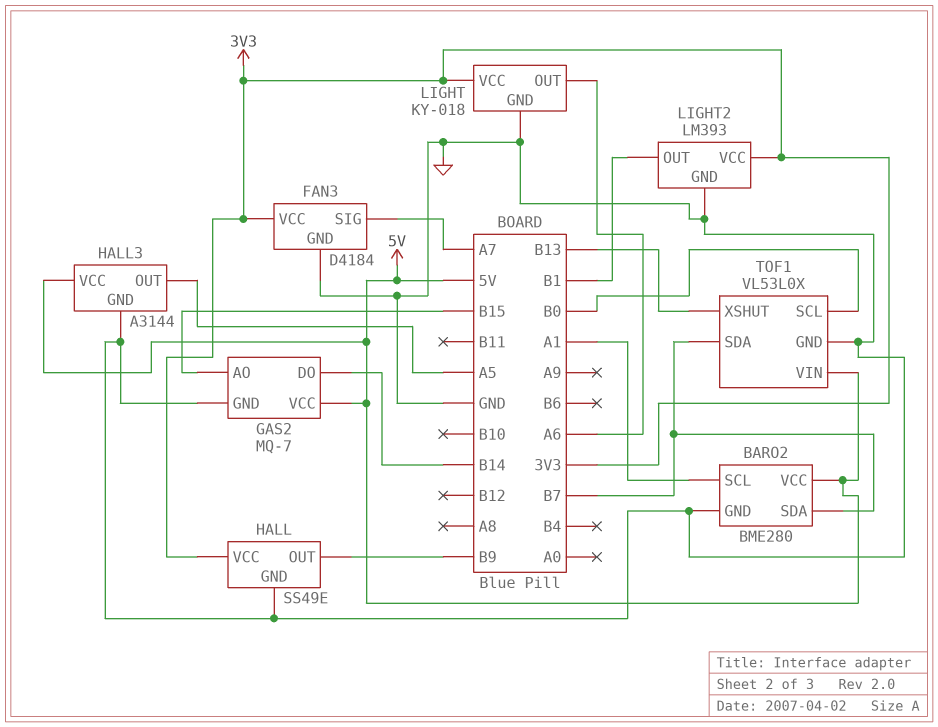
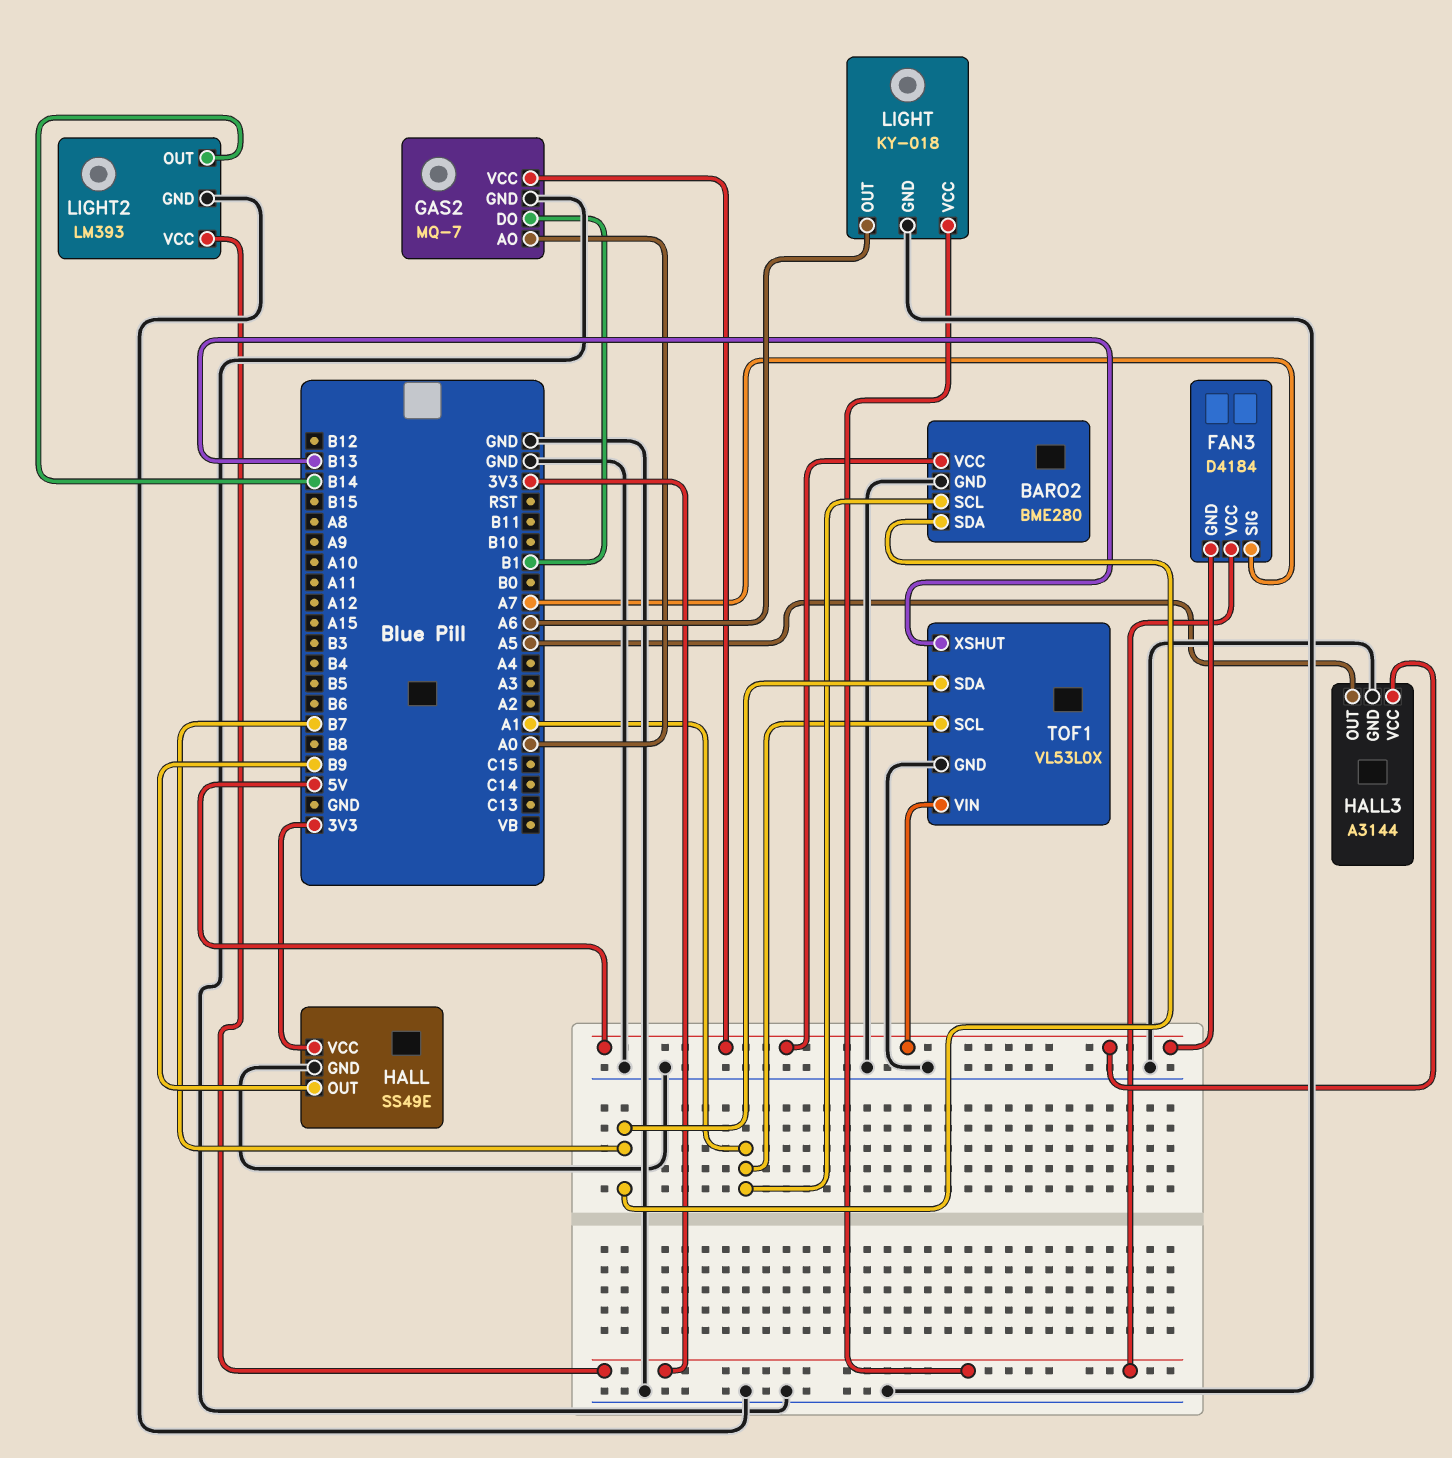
FAN3 pin GND: GND -> 5V
GAS2 pin AO: B15 -> A0
GAS2 pin DO: B14 -> B1
LIGHT2 pin OUT: B1 -> B14
TOF1 pin SCL: B0 -> A1

